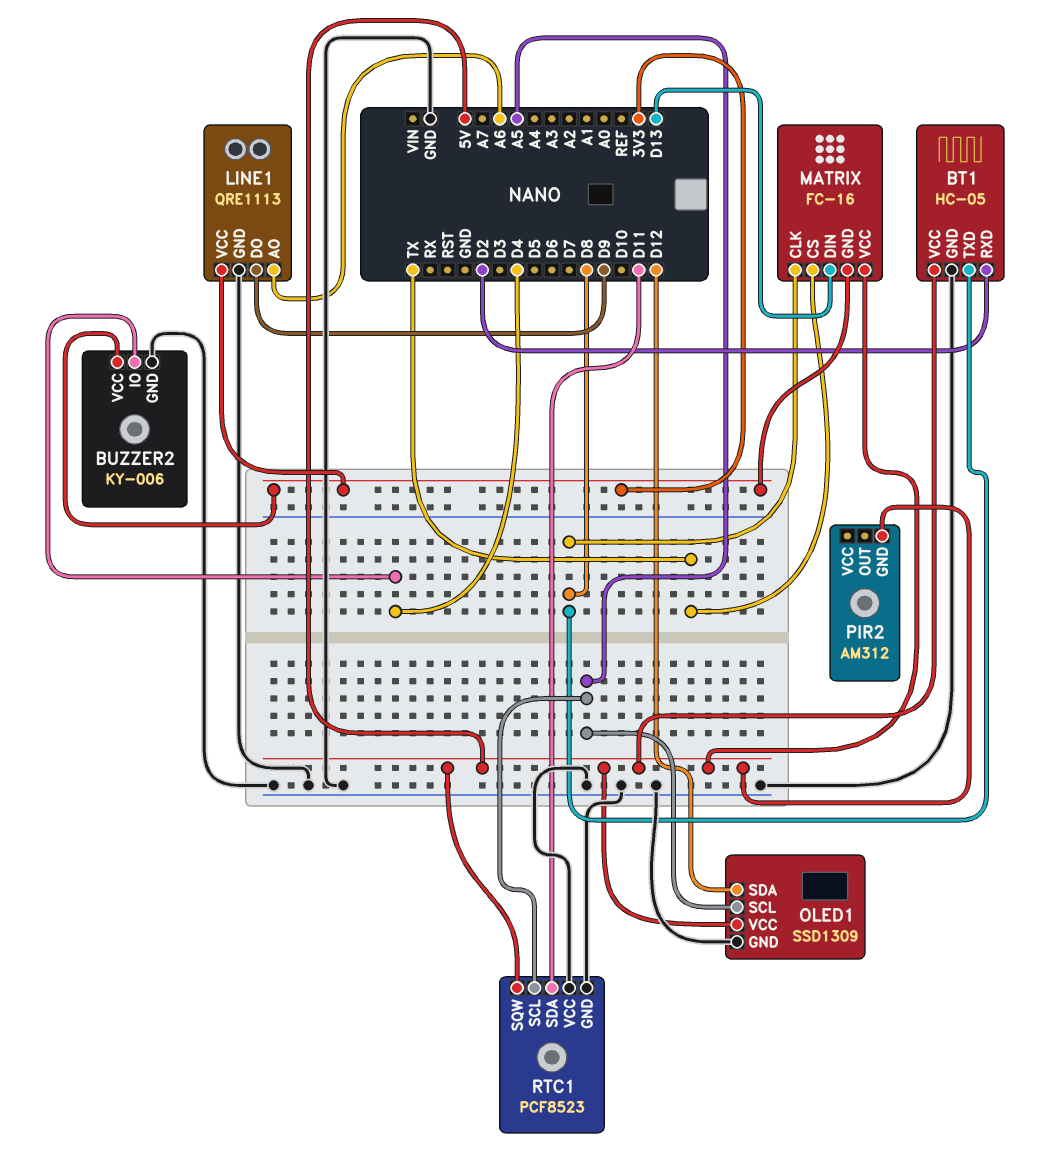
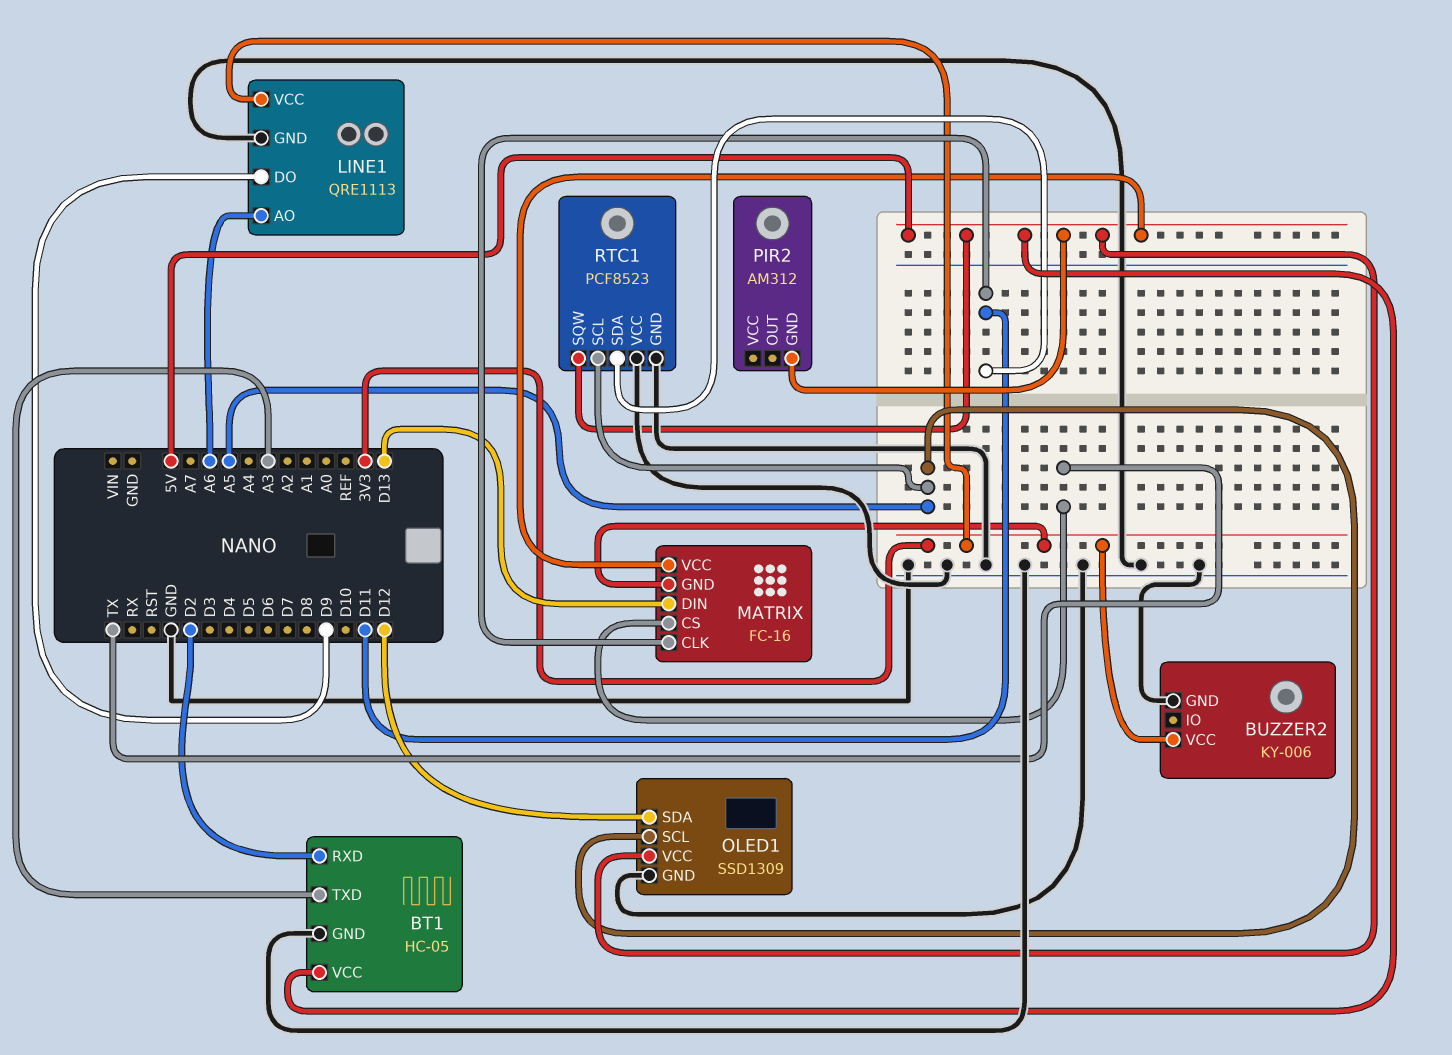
BT1 pin TXD: D8 -> A3
BUZZER2 pin IO: D4 -> none
MATRIX pin CLK: D8 -> D11

